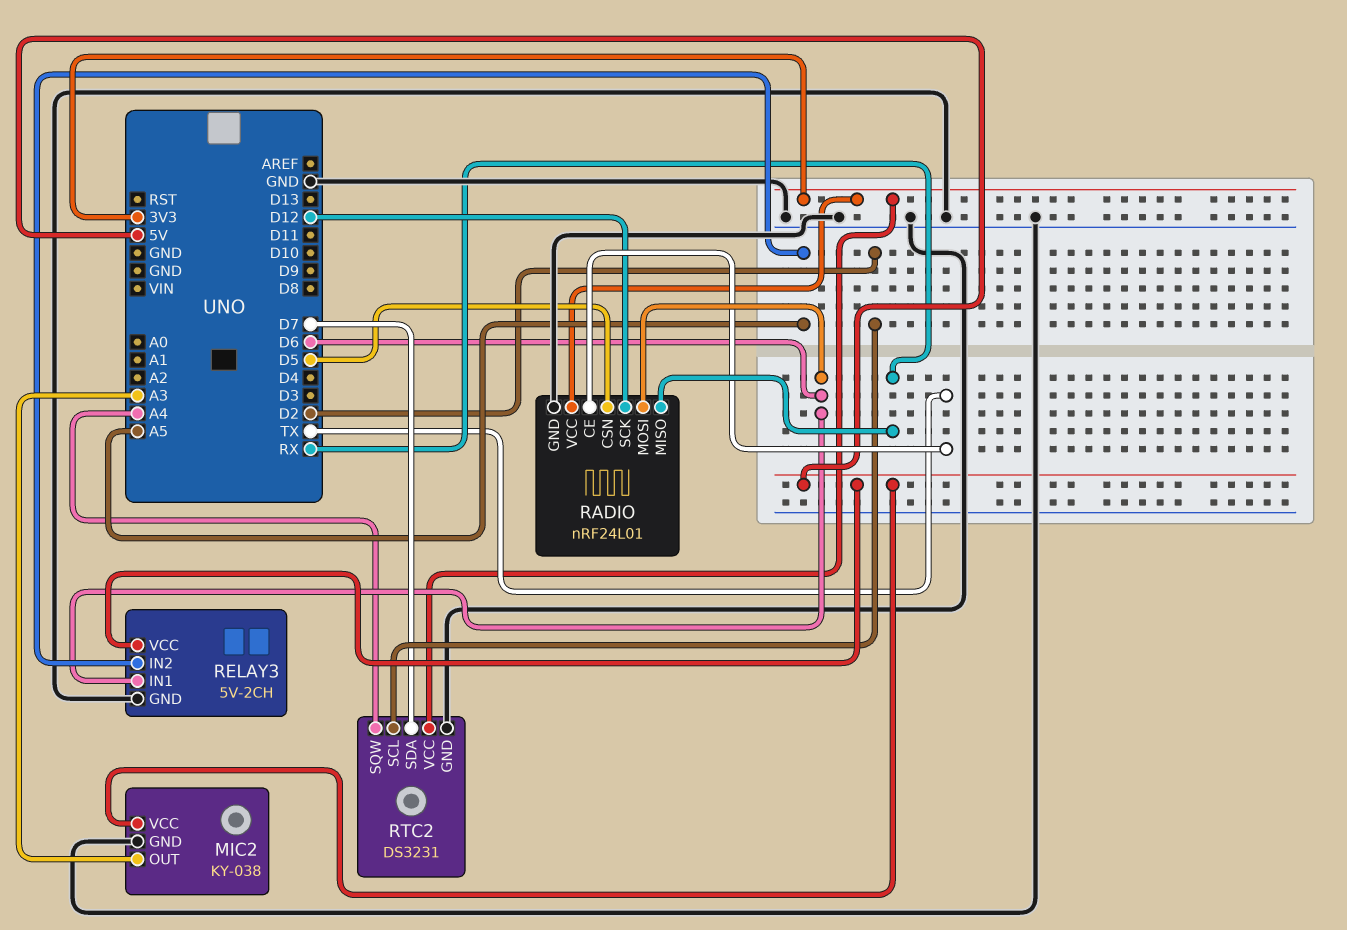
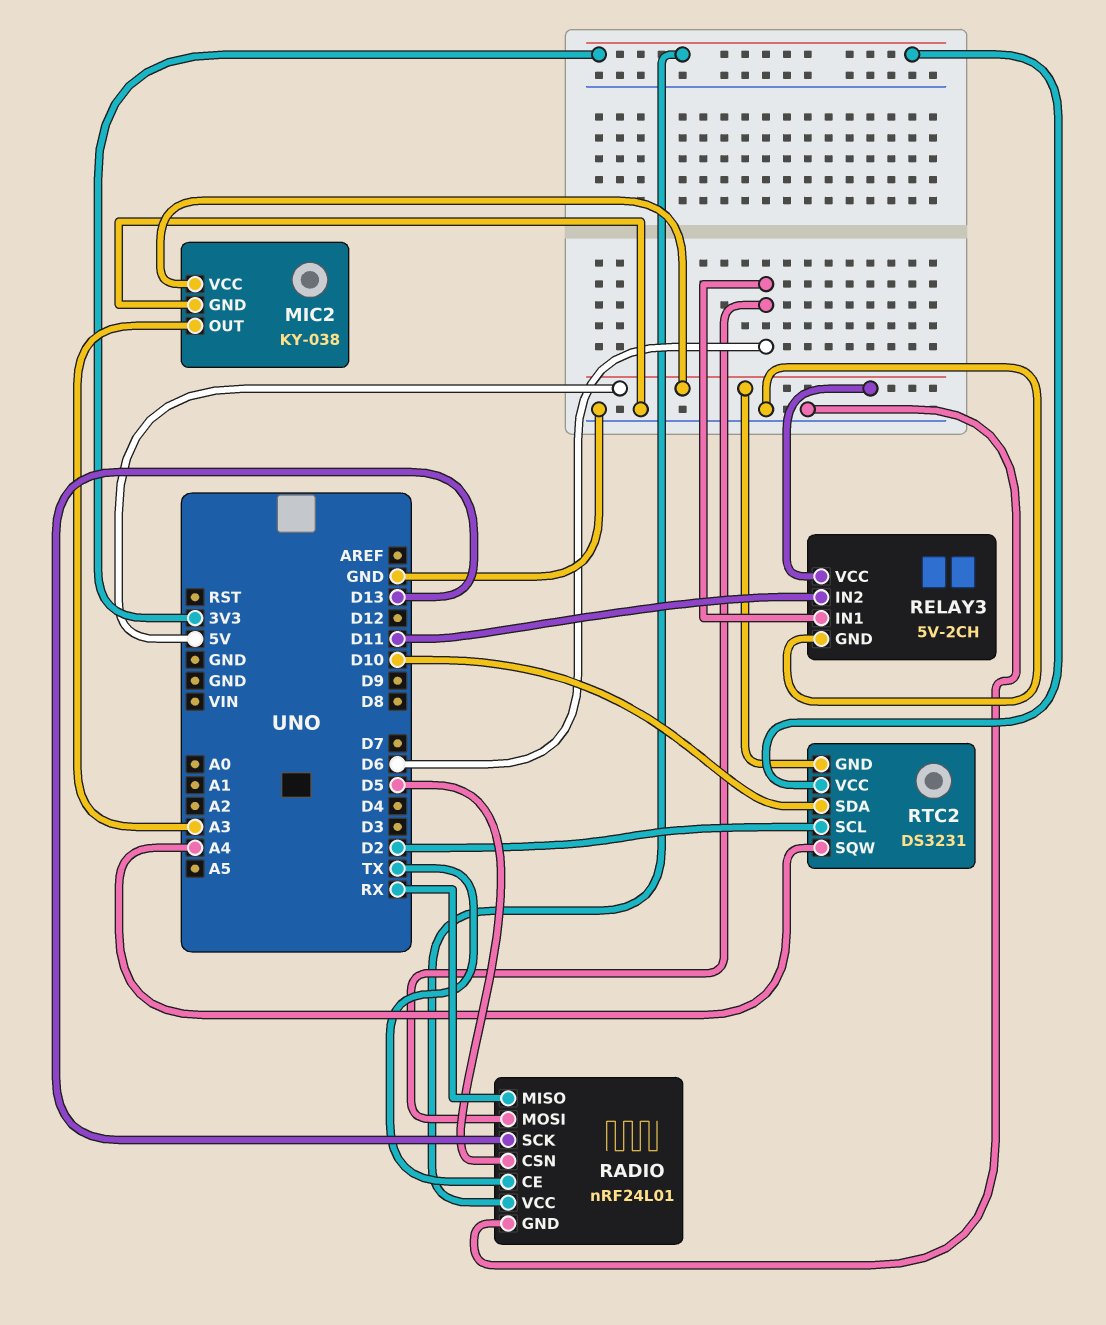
RADIO pin SCK: D12 -> D13
RELAY3 pin IN2: A5 -> D11
RTC2 pin GND: GND -> 5V
RTC2 pin SDA: D7 -> D10

